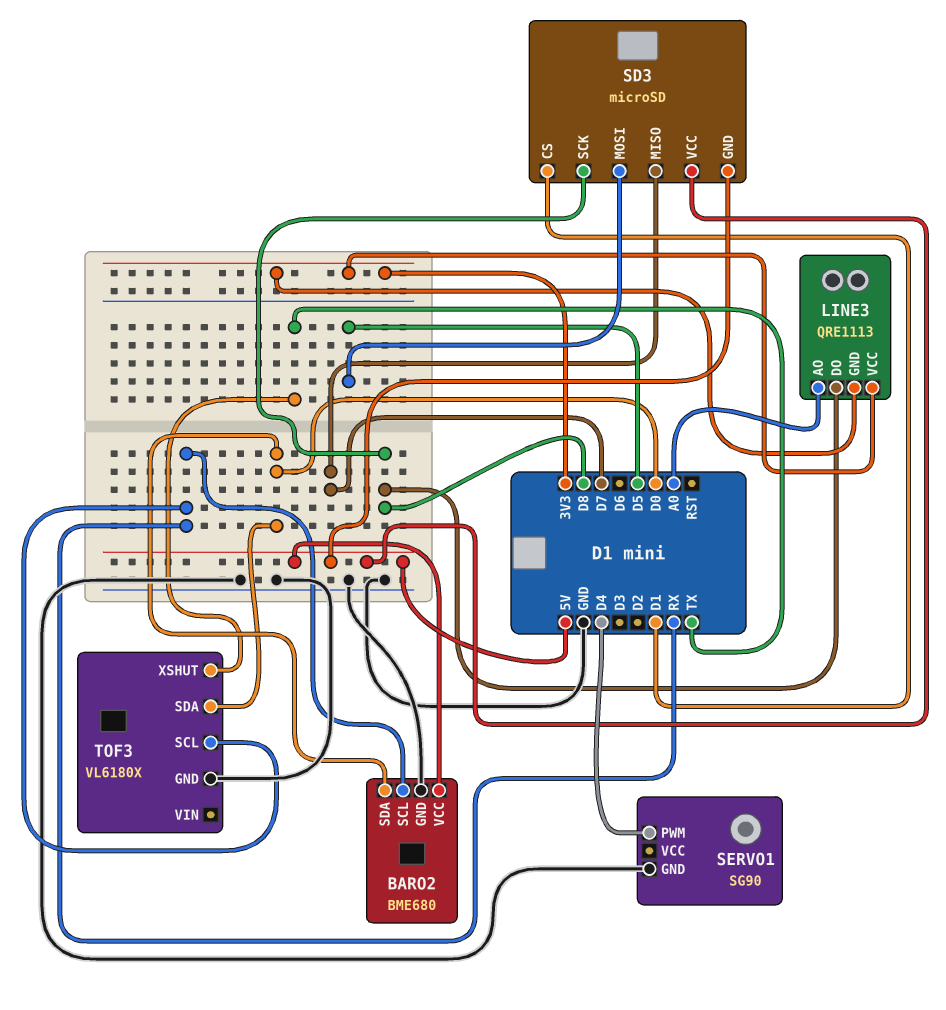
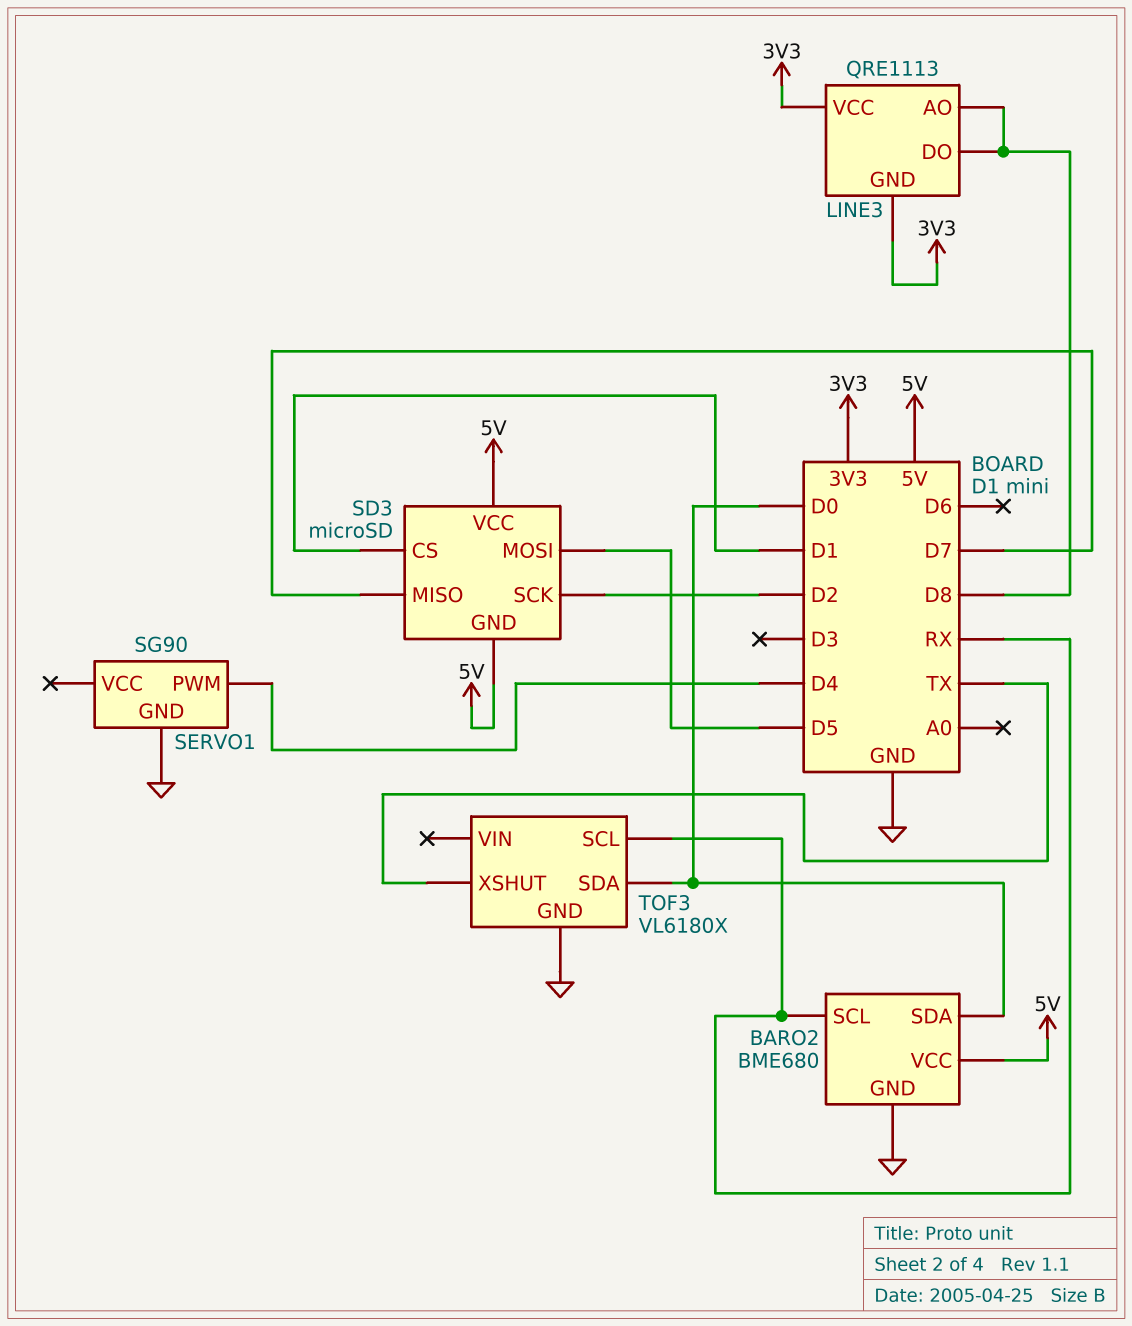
LINE3 pin AO: A0 -> D8
SD3 pin SCK: D8 -> D2

